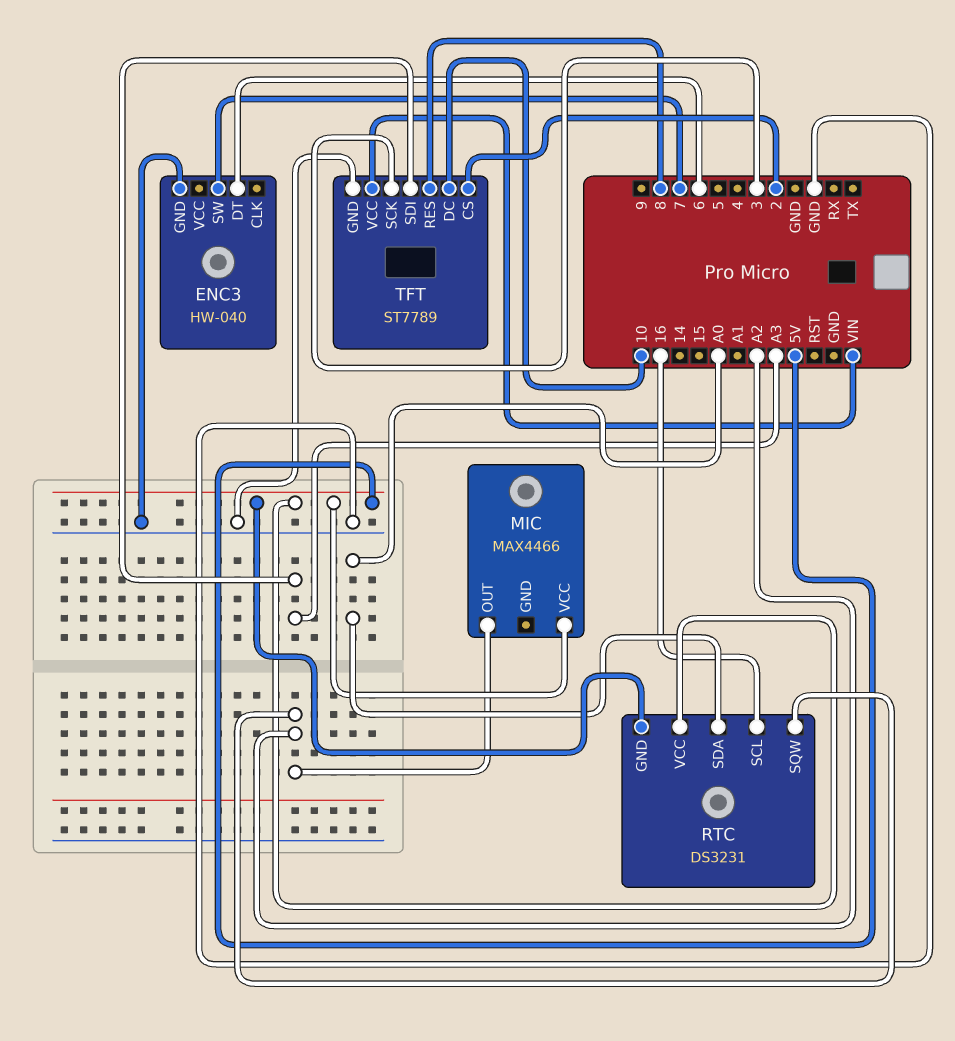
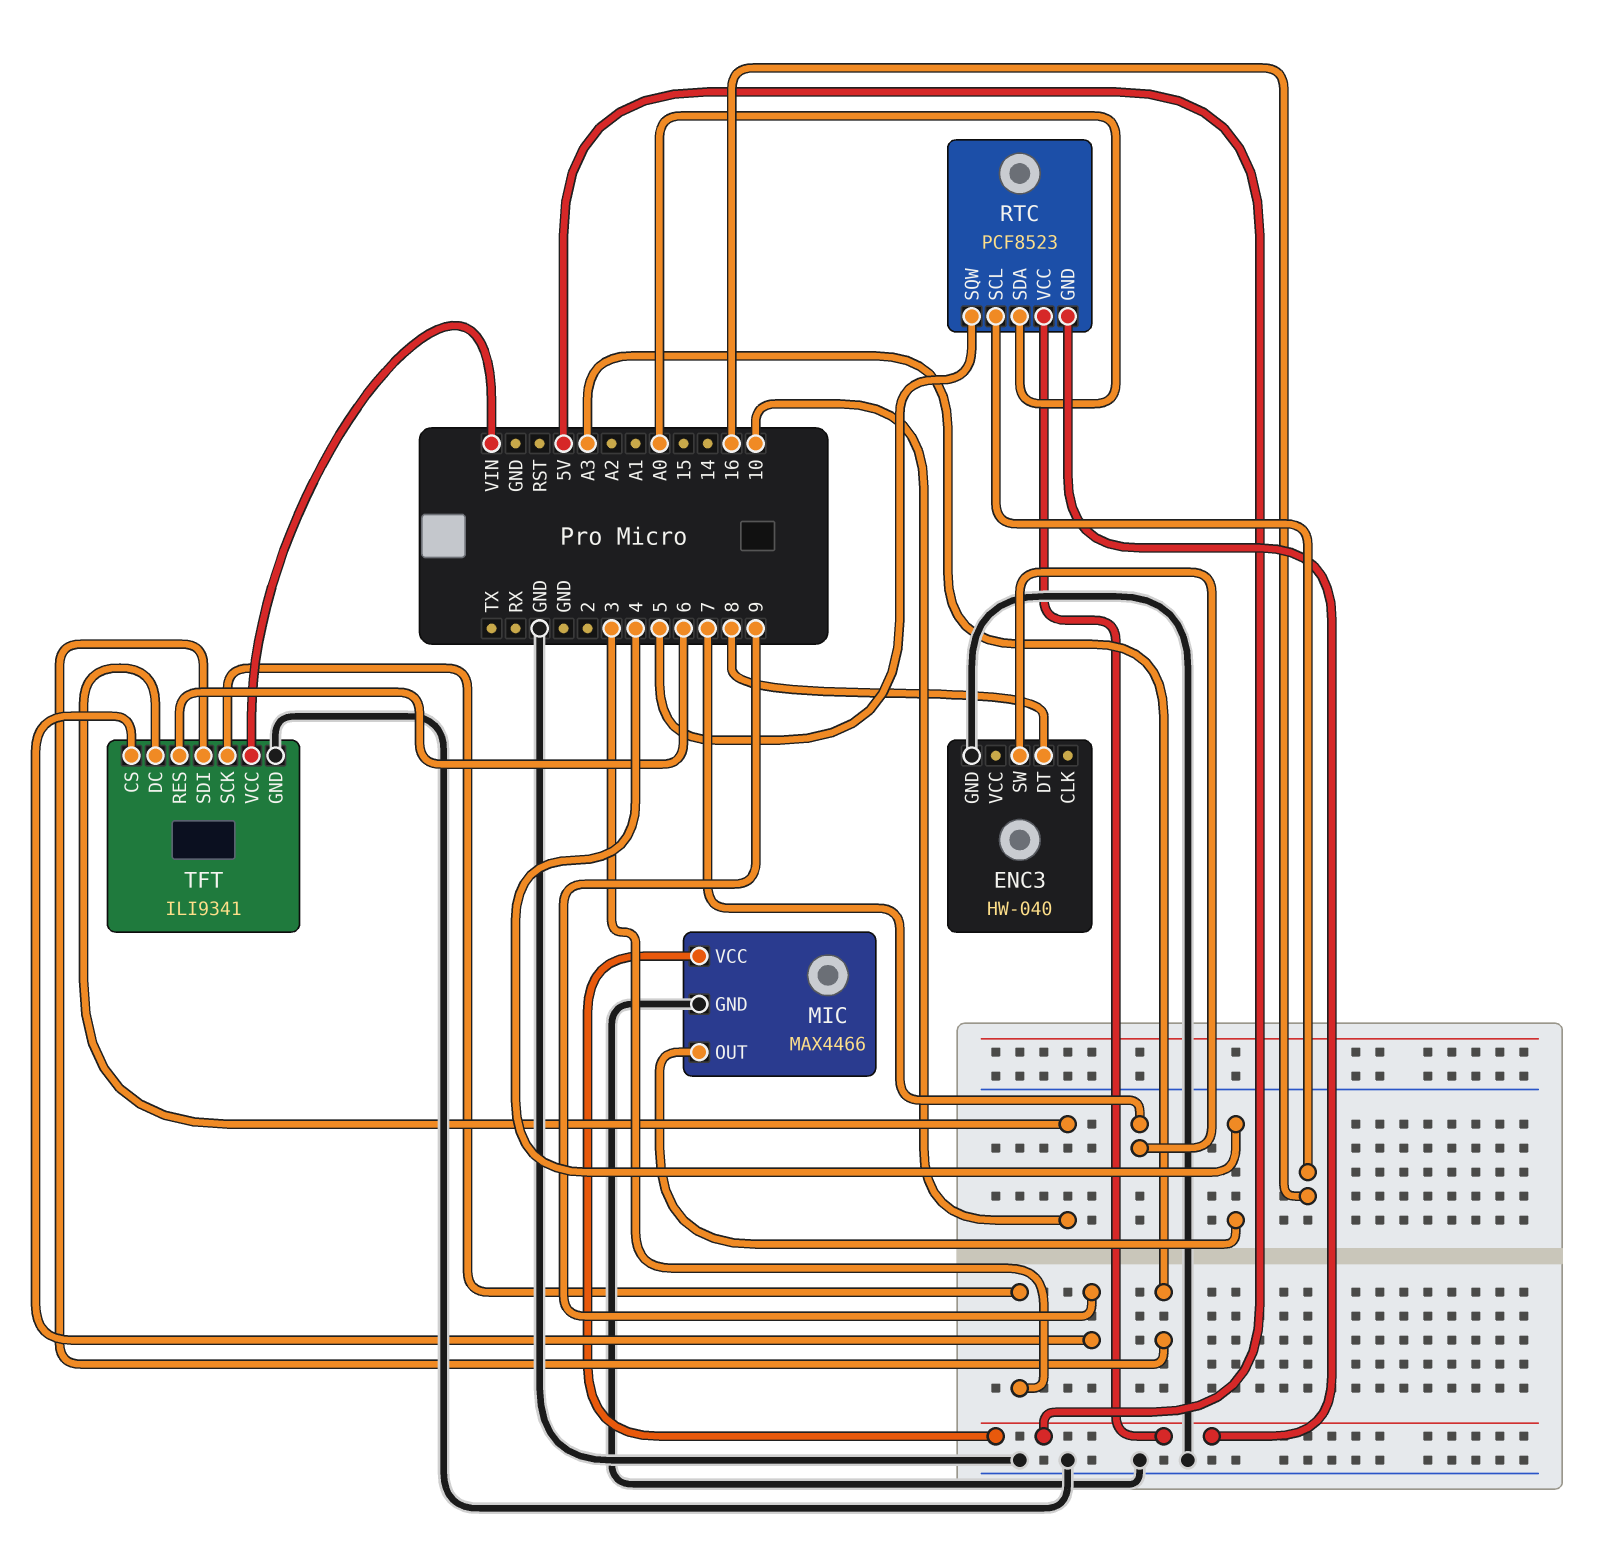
ENC3 pin DT: 6 -> 8
MIC pin GND: none -> GND
MIC pin OUT: A2 -> 4
RTC: DS3231 -> PCF8523
RTC pin SQW: A2 -> 5
TFT: ST7789 -> ILI9341
TFT pin CS: 2 -> 9
TFT pin RES: 8 -> 6

